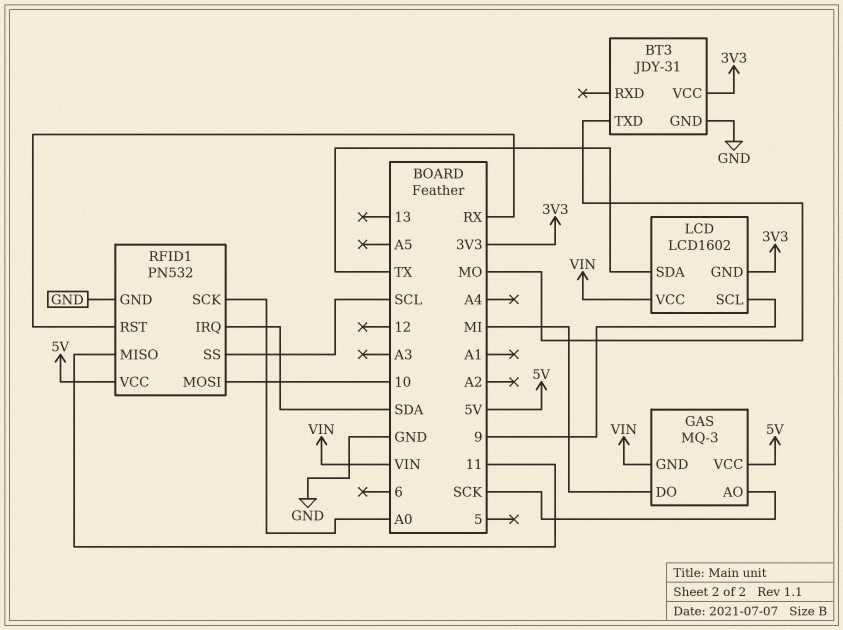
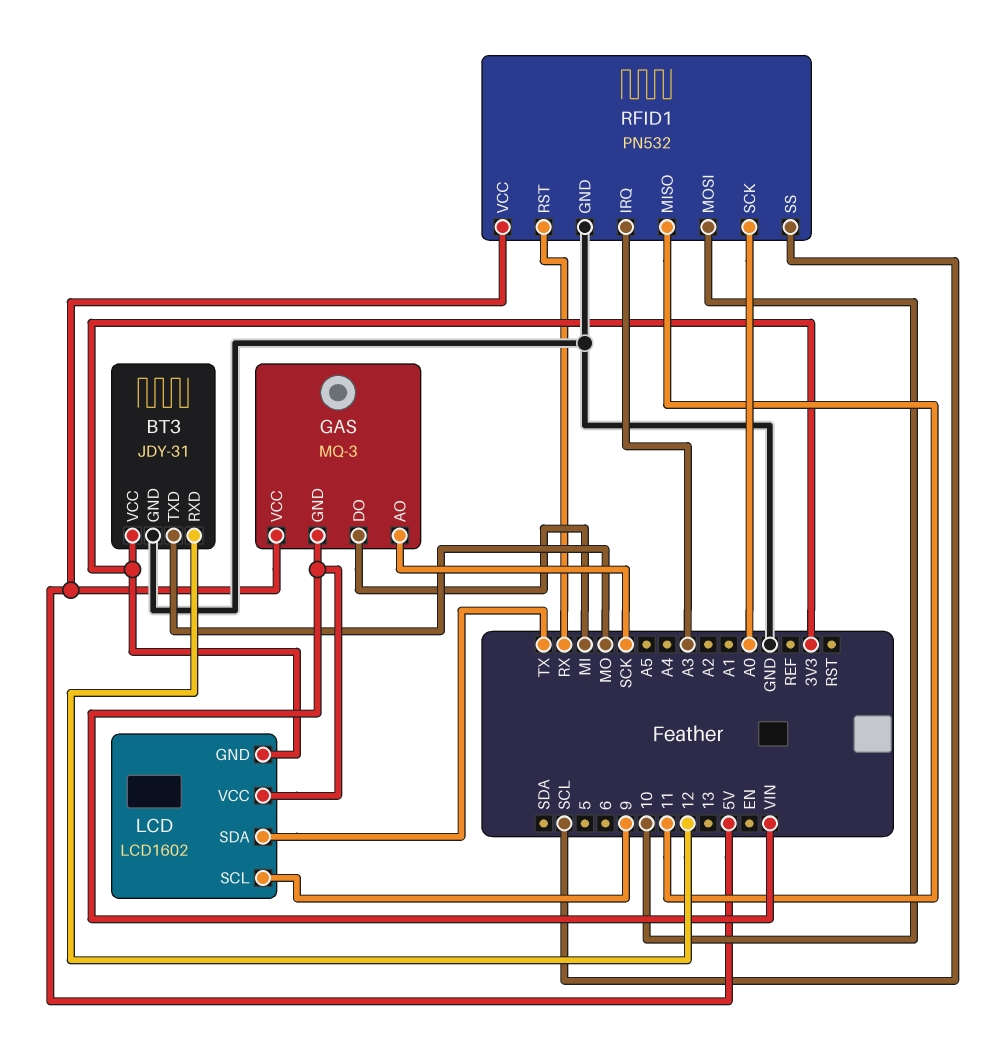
BT3 pin RXD: none -> 12
RFID1 pin IRQ: SDA -> A3

